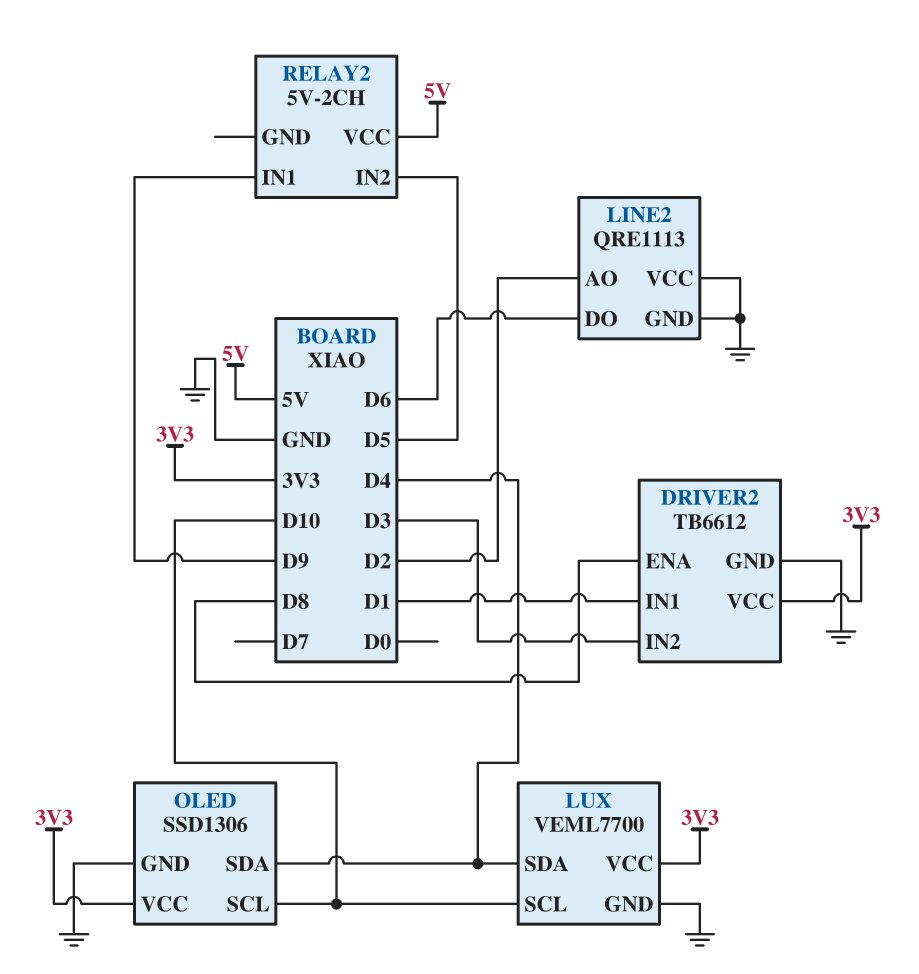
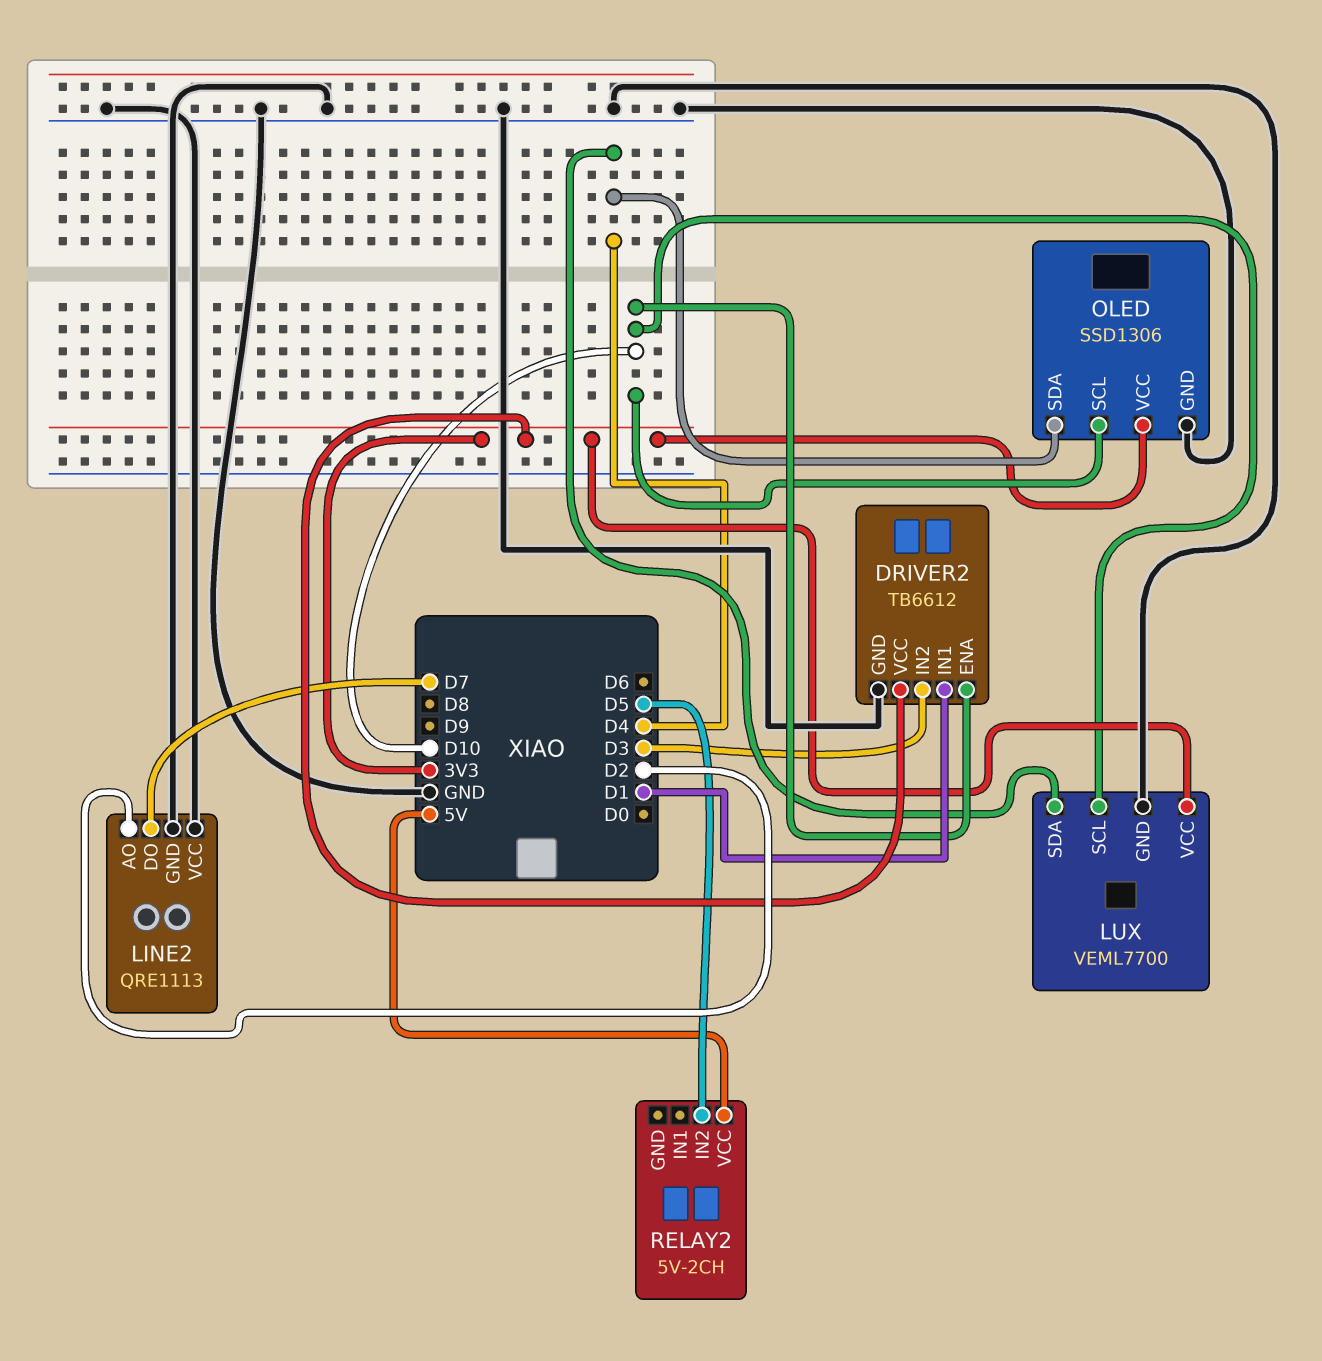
DRIVER2 pin ENA: D8 -> D10
LINE2 pin DO: D6 -> D7
RELAY2 pin IN1: D9 -> none

